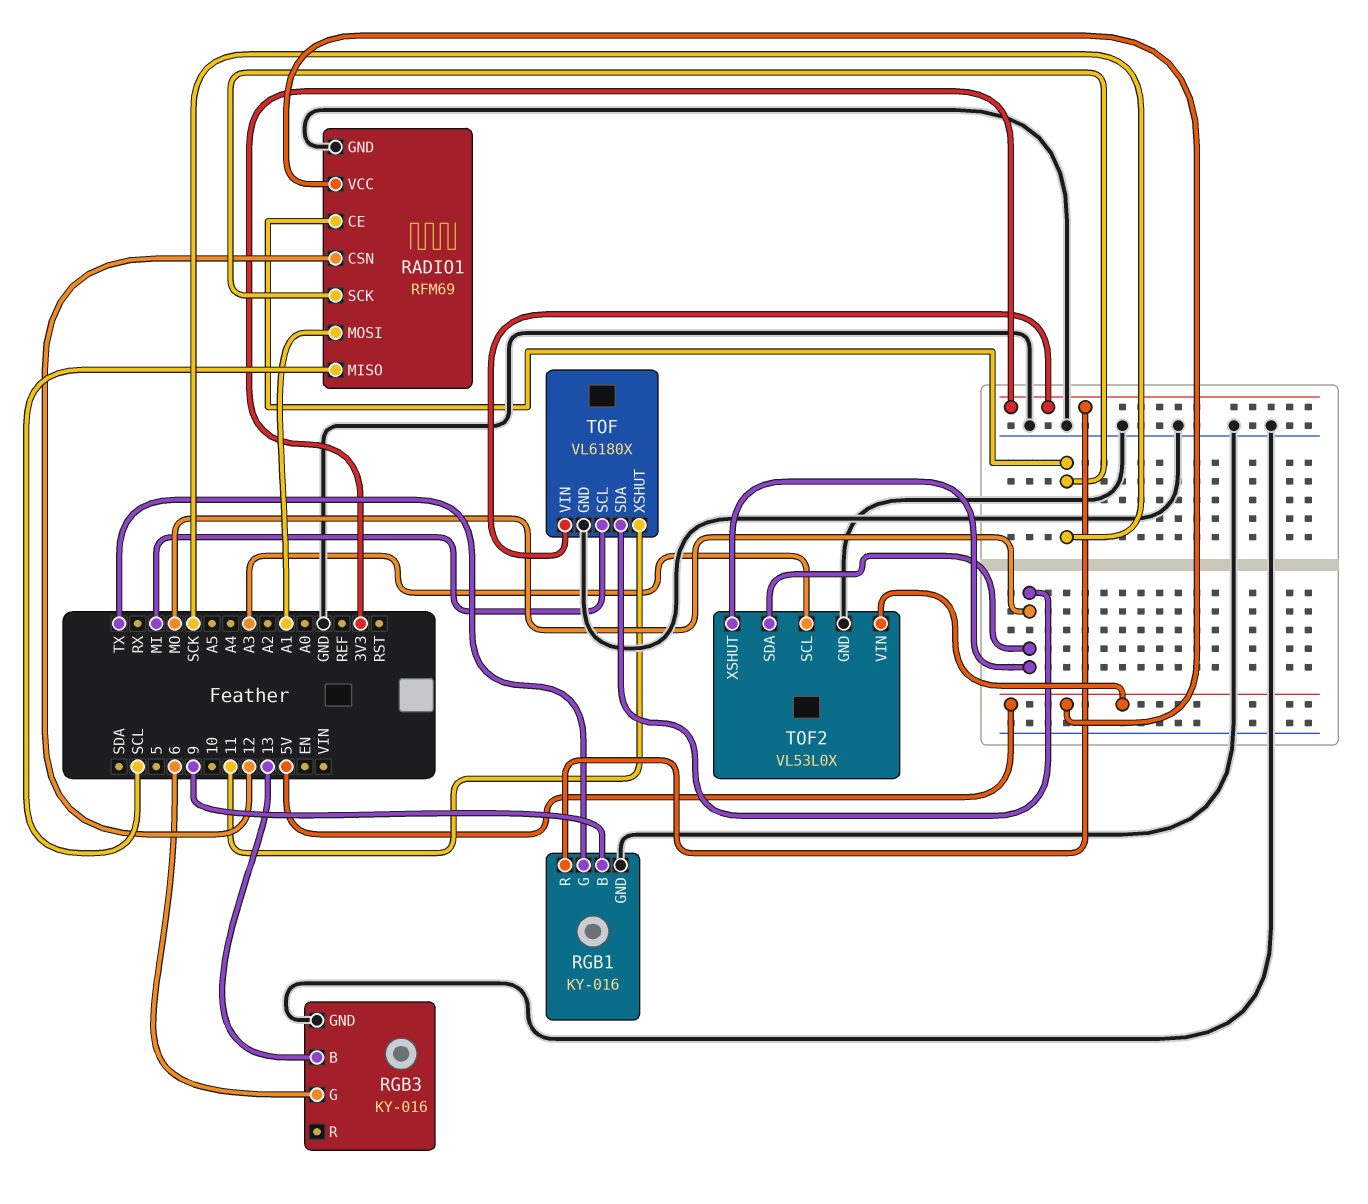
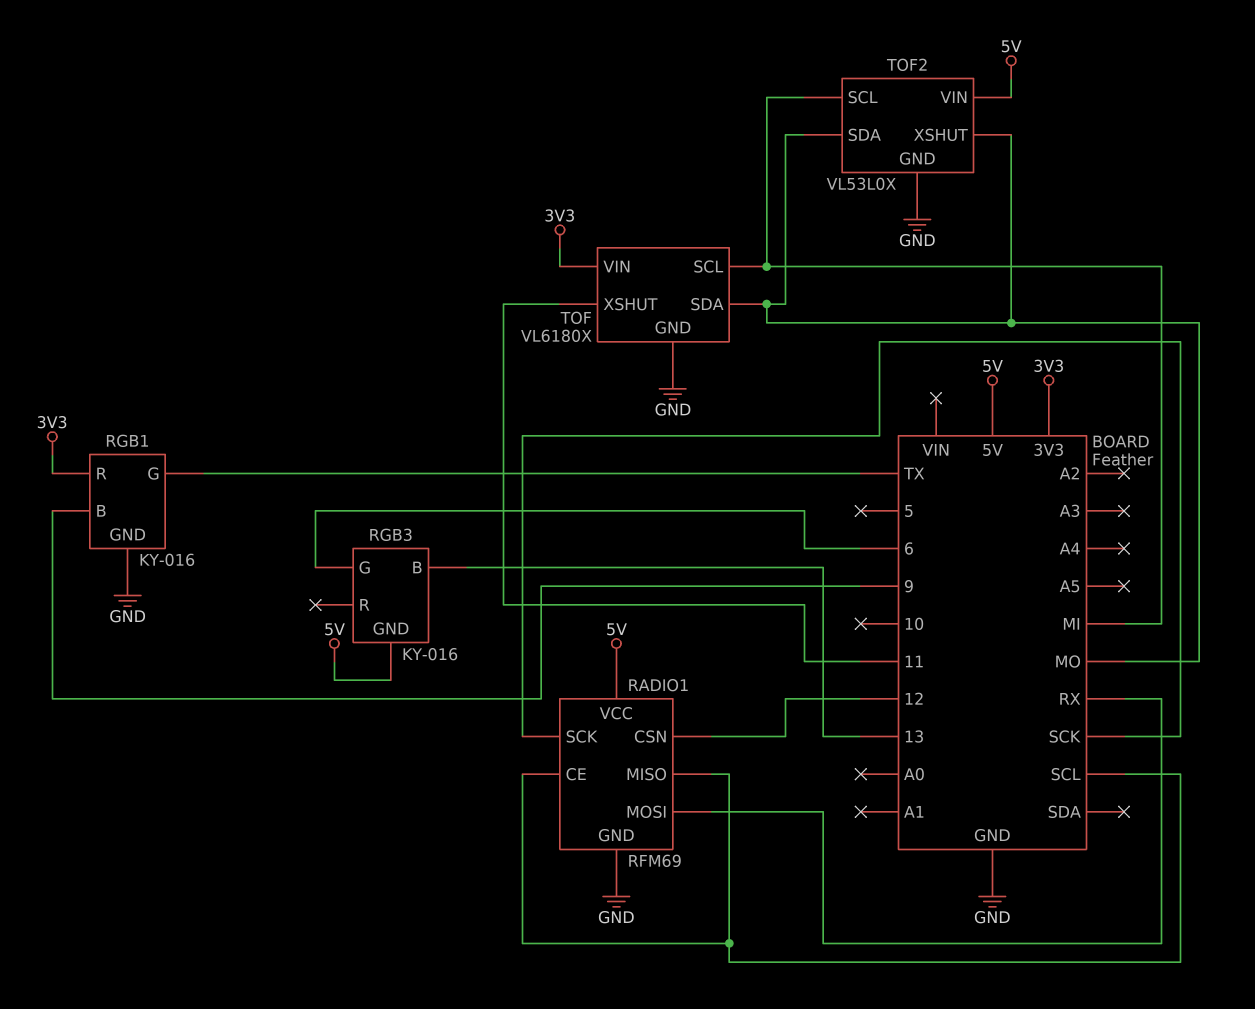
RADIO1 pin CE: SCK -> SCL
RADIO1 pin MOSI: A1 -> RX
RGB3 pin GND: GND -> 5V
TOF2 pin SCL: A3 -> MI

